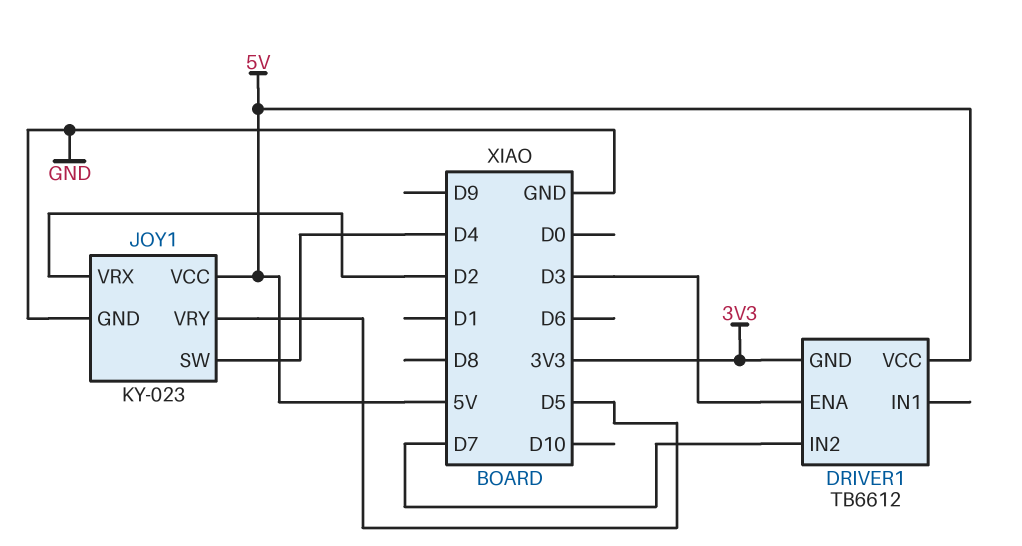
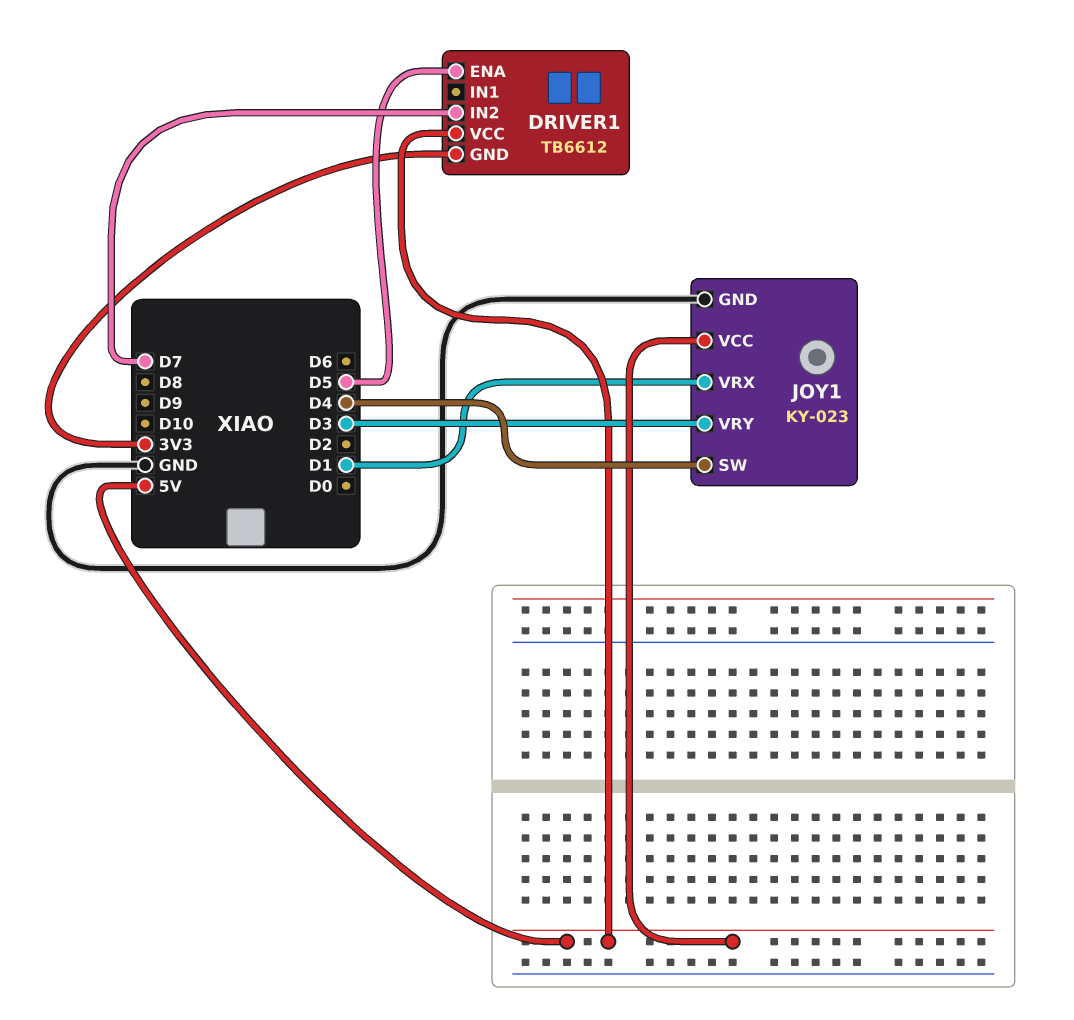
DRIVER1 pin ENA: D3 -> D5
JOY1 pin VRX: D2 -> D1
JOY1 pin VRY: D5 -> D3

